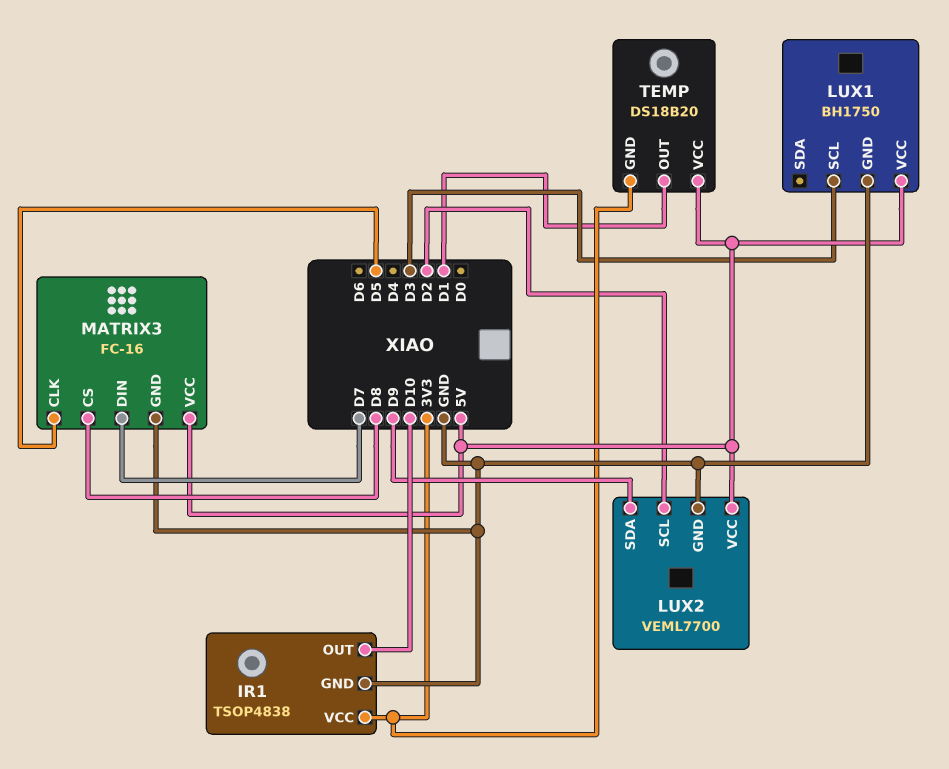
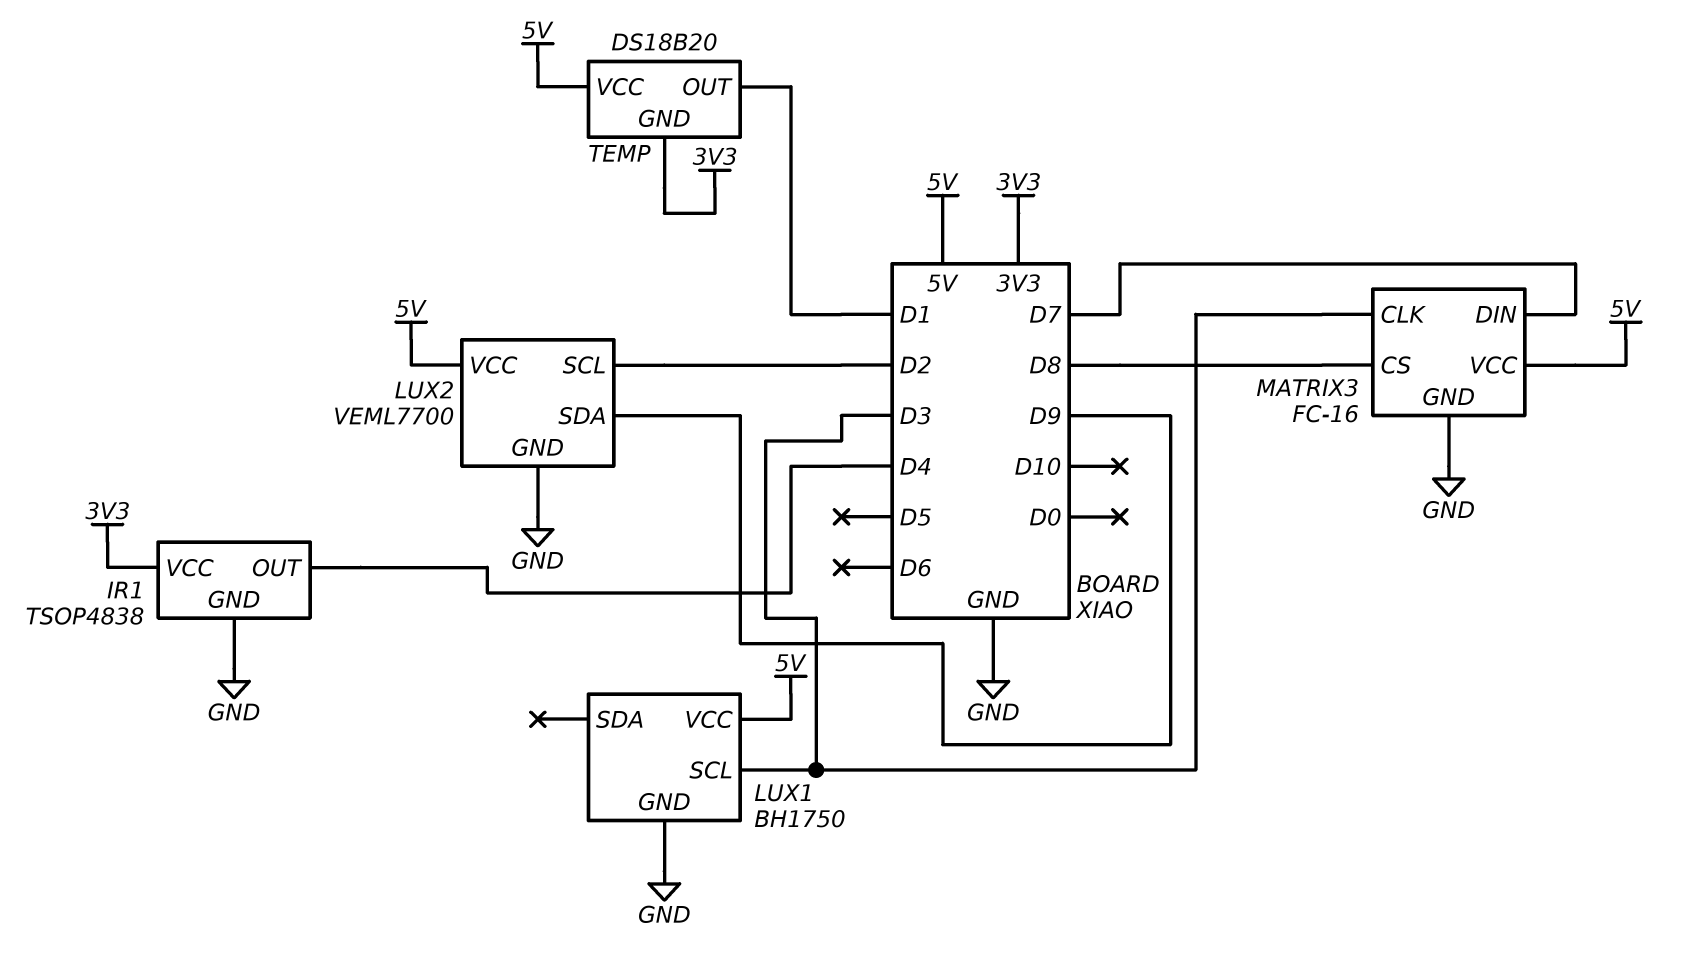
IR1 pin OUT: D10 -> D4
MATRIX3 pin CLK: D5 -> D3

